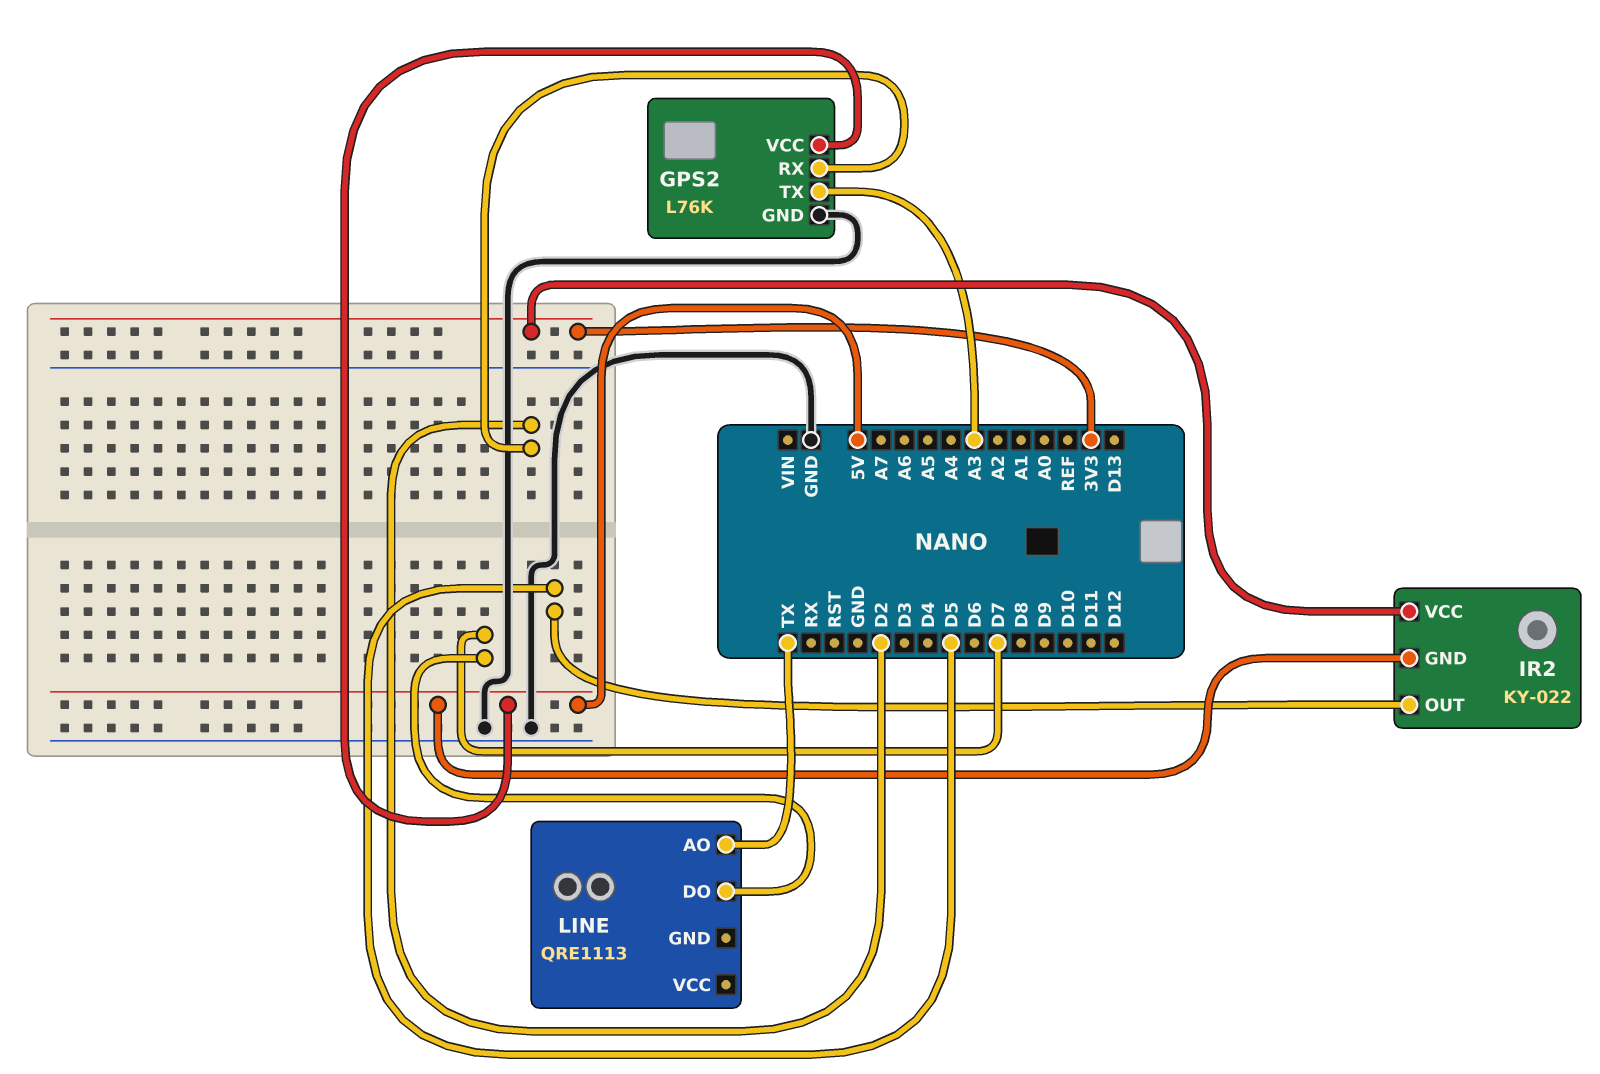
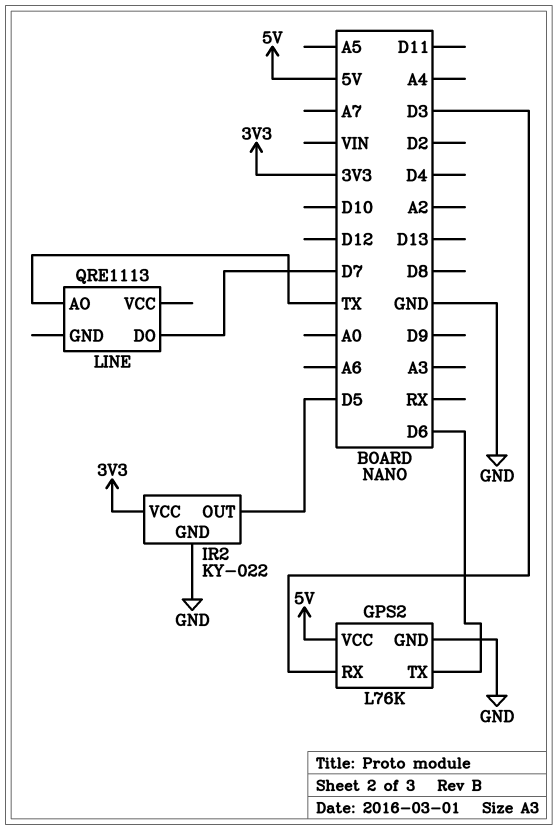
GPS2 pin RX: D2 -> D3
GPS2 pin TX: A3 -> D6
IR2 pin GND: 5V -> GND

